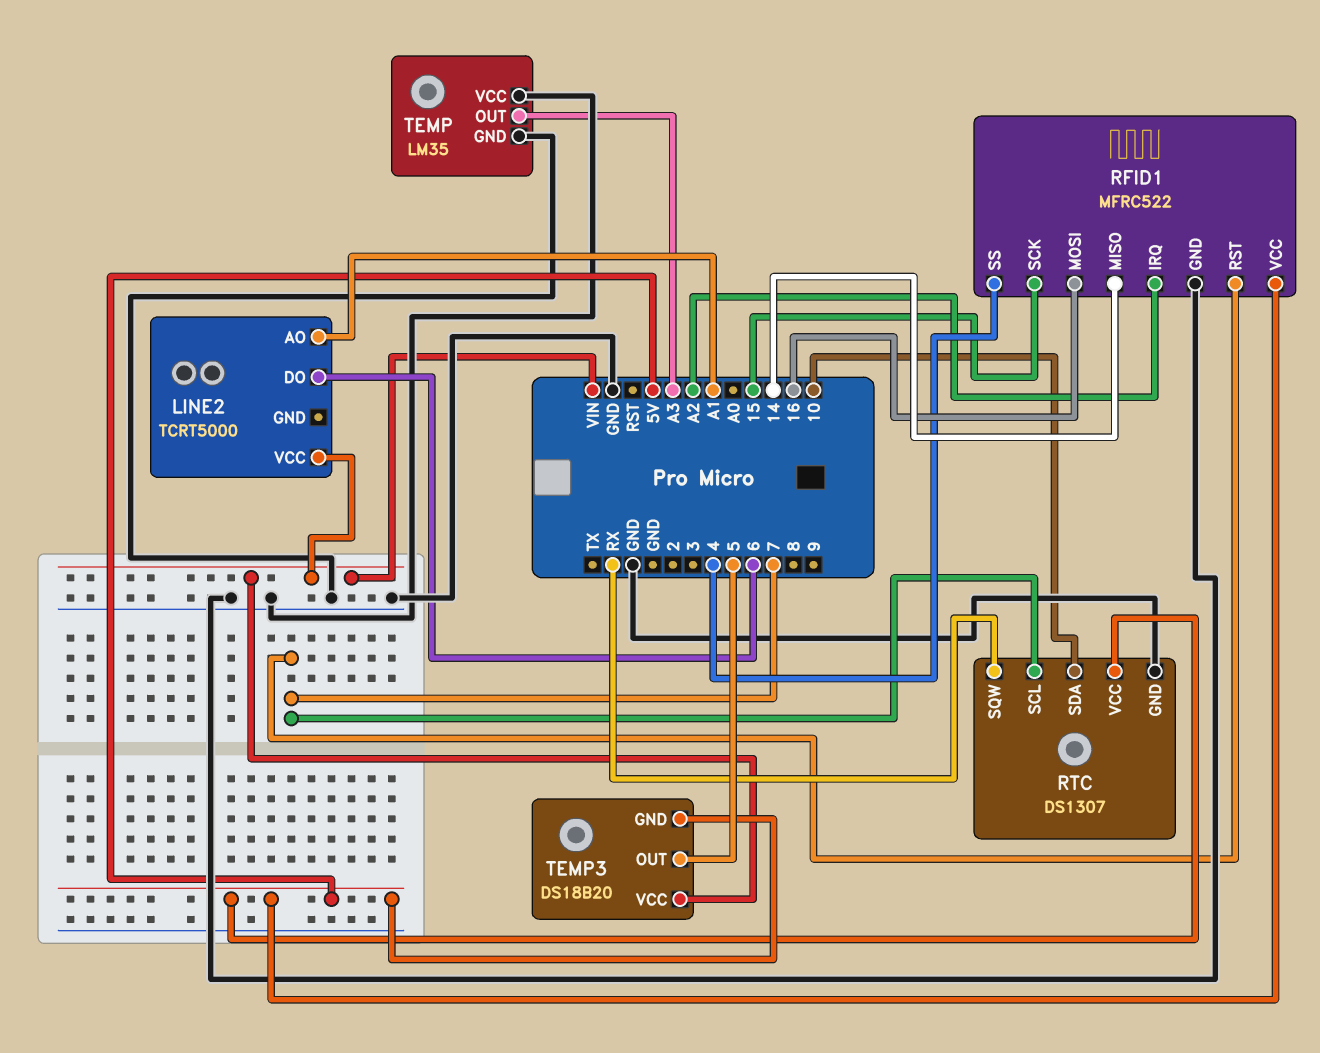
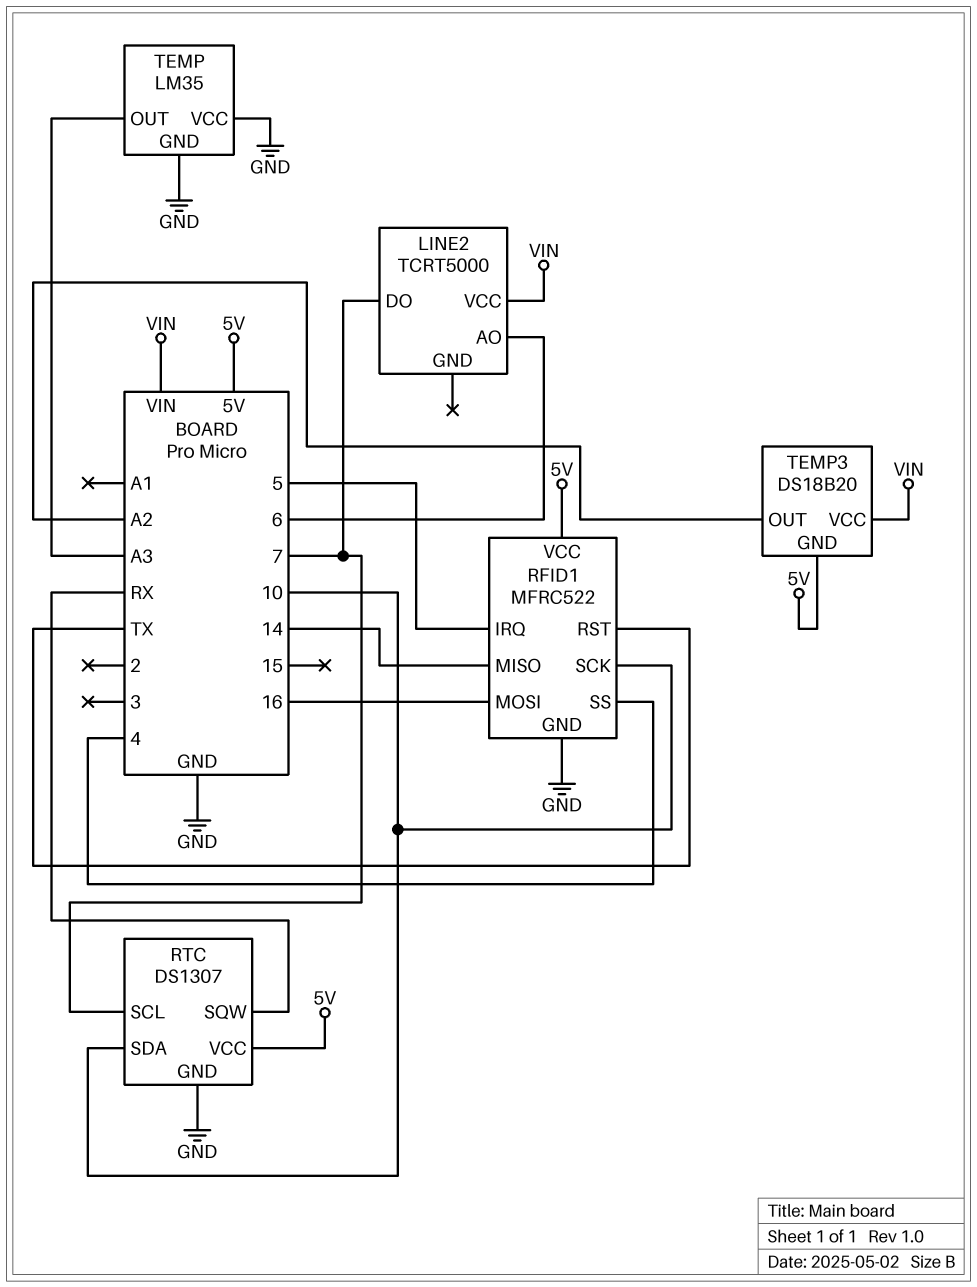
LINE2 pin AO: A1 -> 6
LINE2 pin DO: 6 -> 7
RFID1 pin IRQ: A2 -> 5
RFID1 pin RST: 7 -> TX
RFID1 pin SCK: 15 -> 10
TEMP3 pin OUT: 5 -> A2

